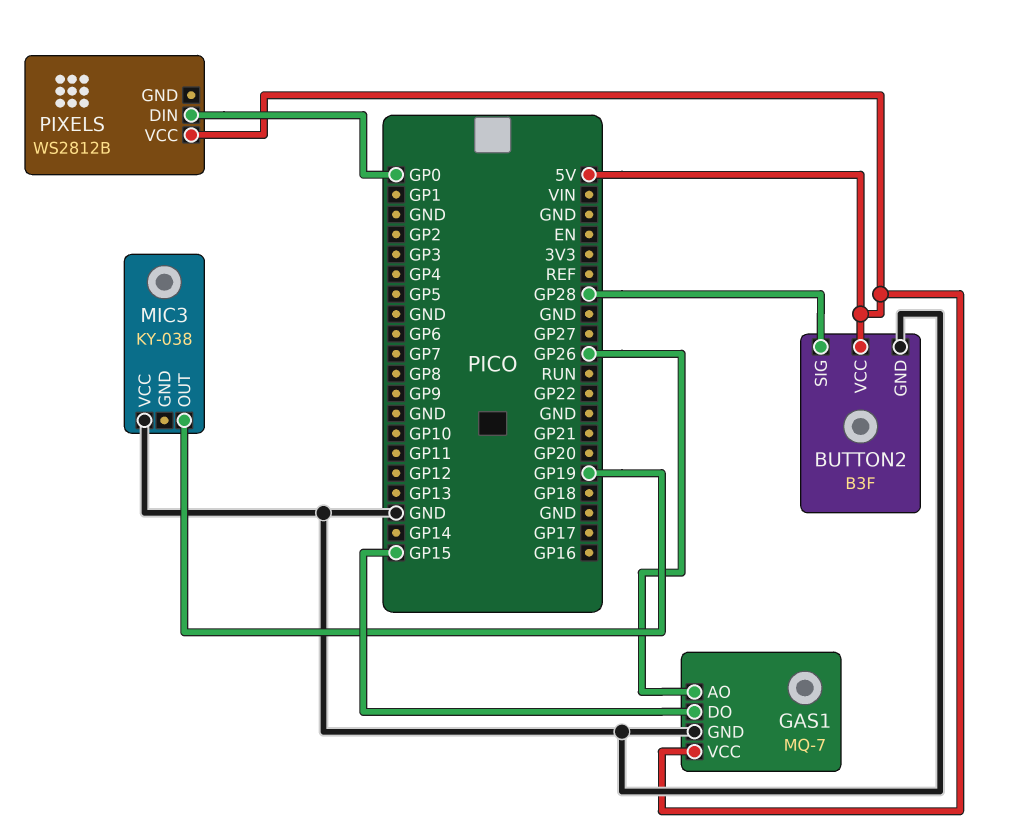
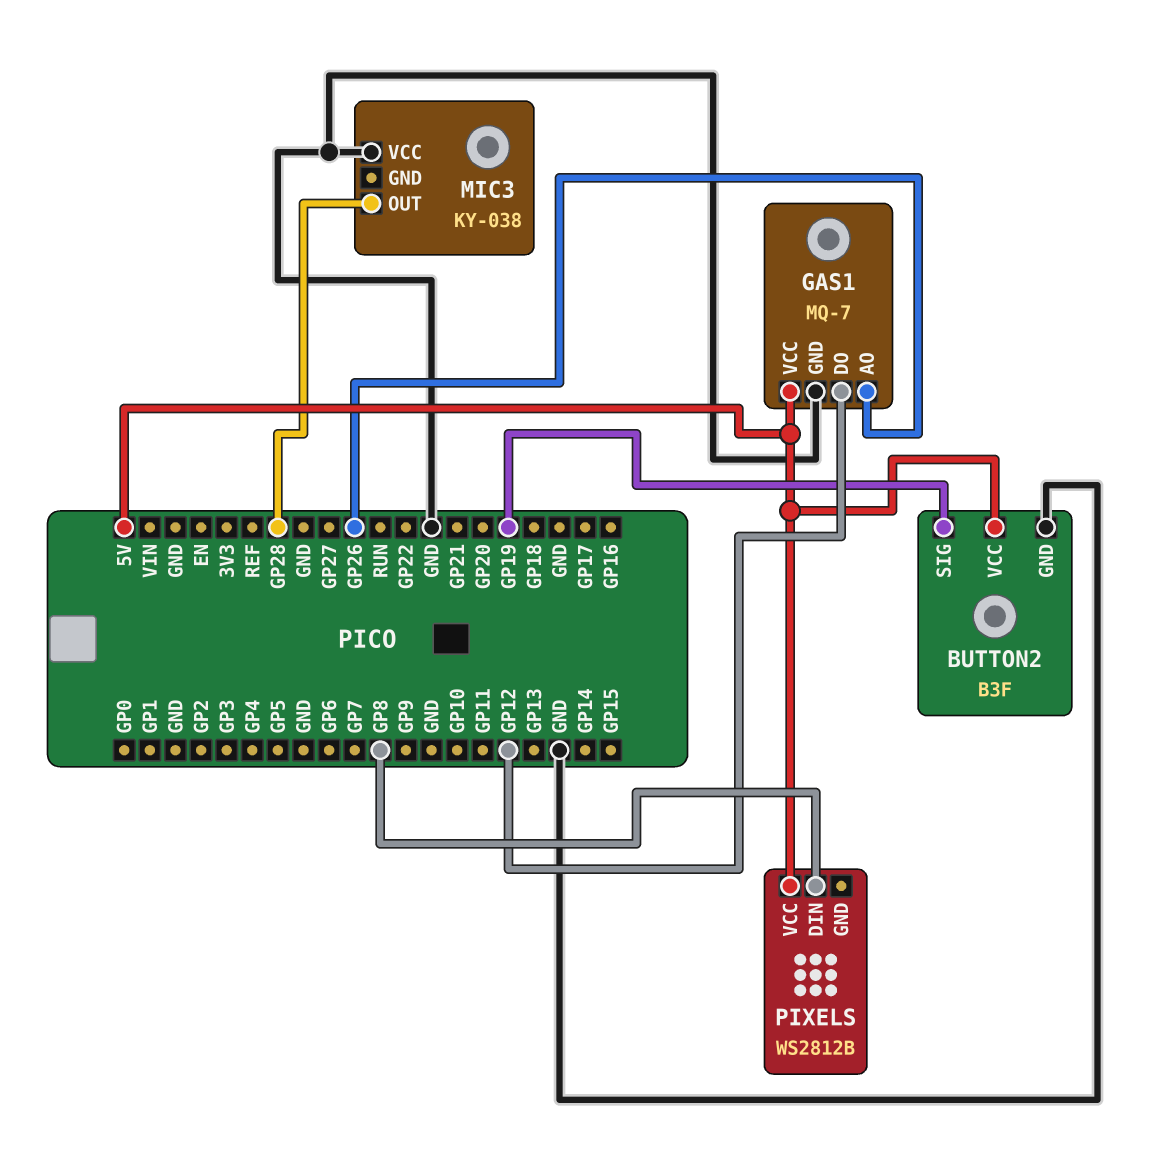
BUTTON2 pin SIG: GP28 -> GP19
GAS1 pin DO: GP15 -> GP12
MIC3 pin OUT: GP19 -> GP28
PIXELS pin DIN: GP0 -> GP8

